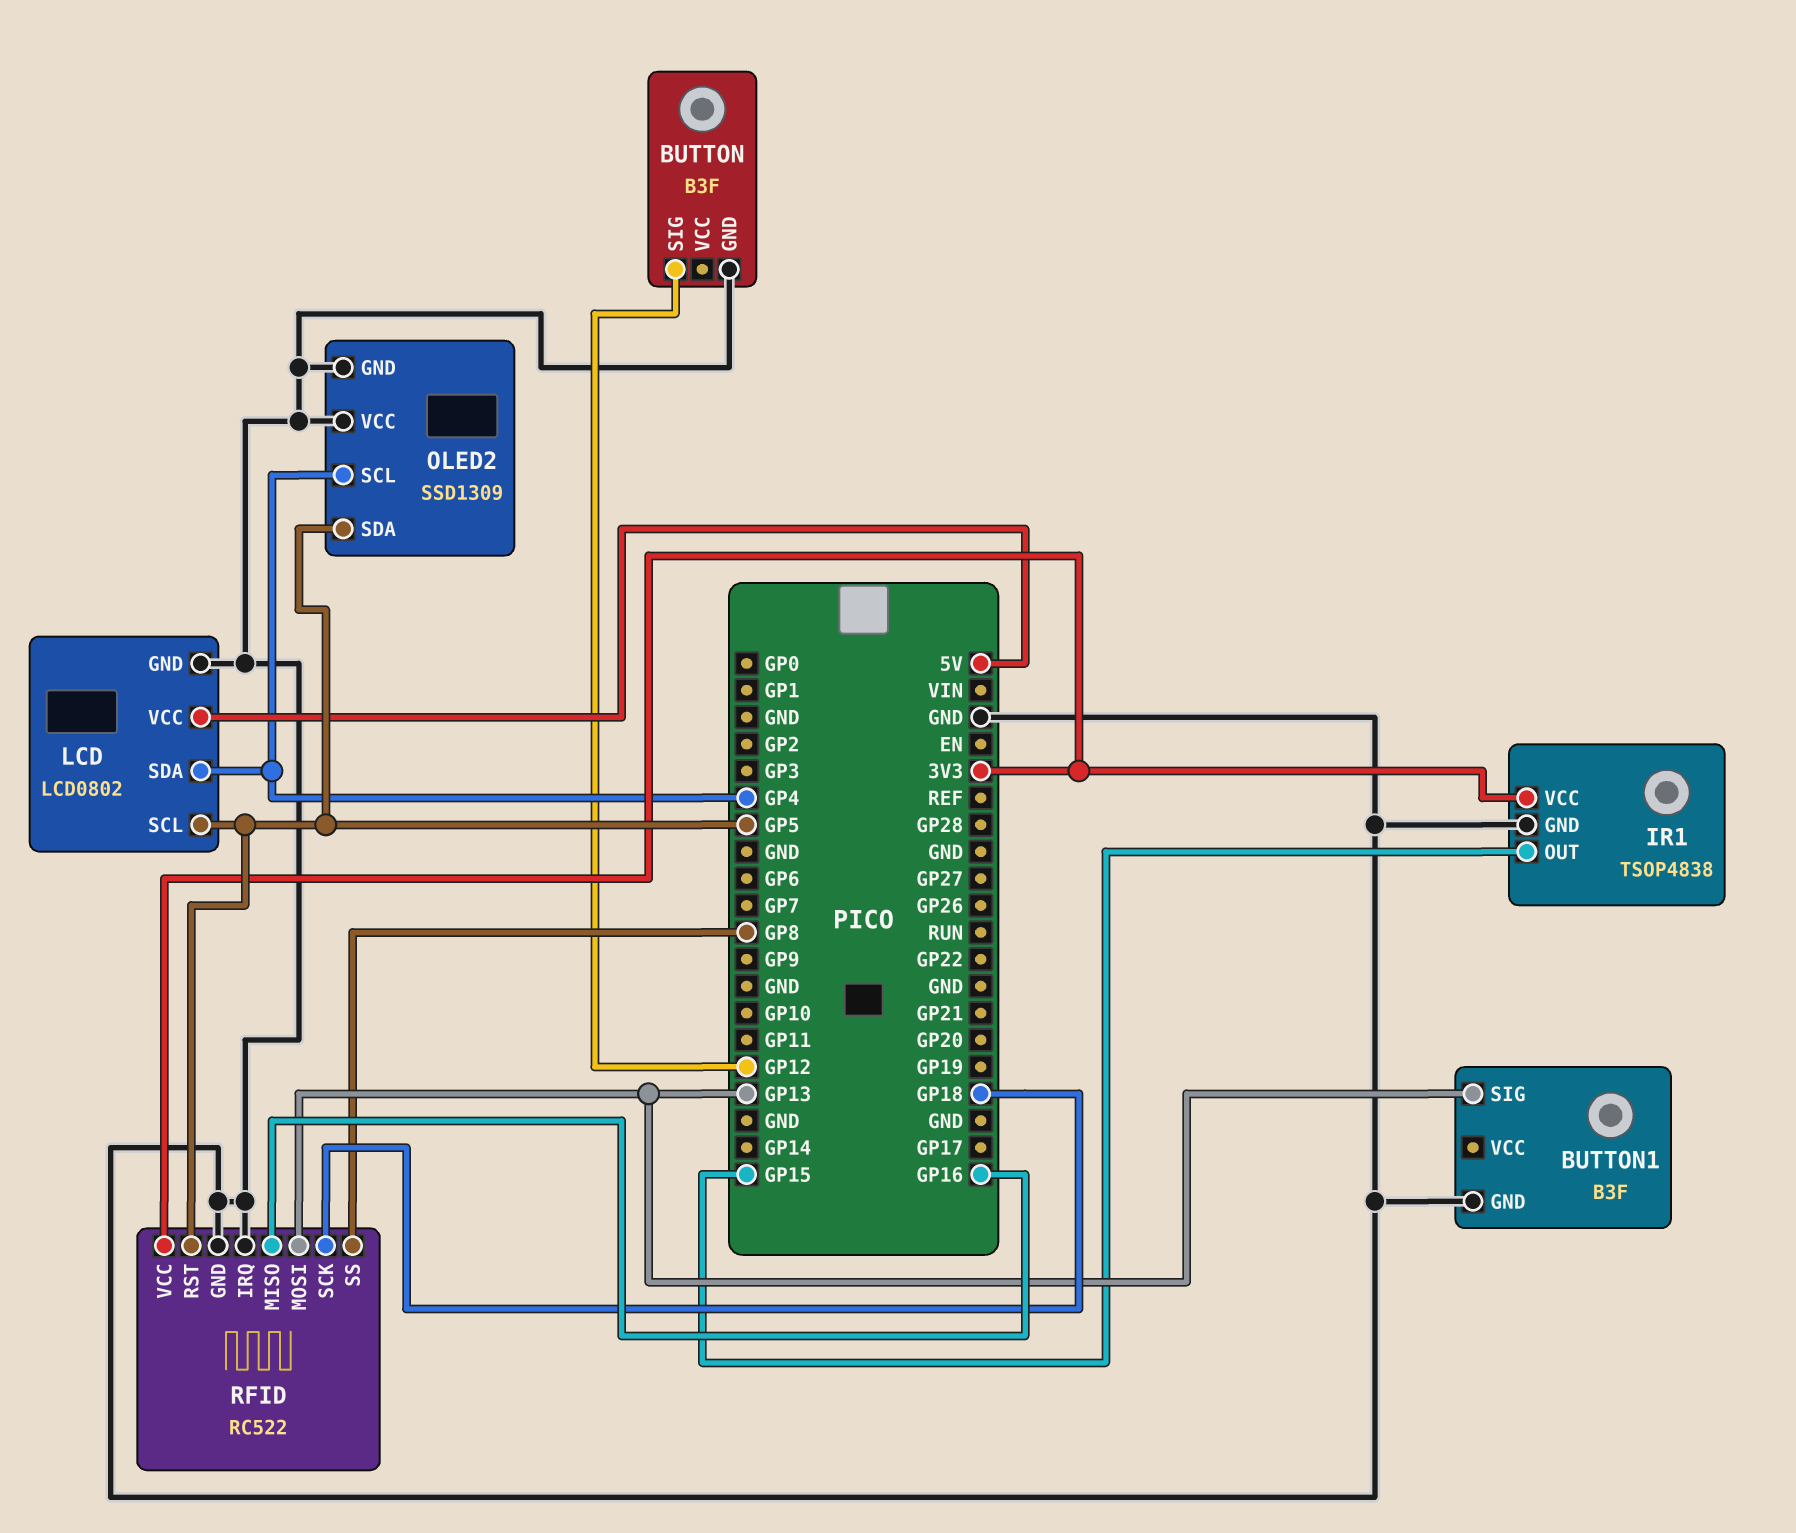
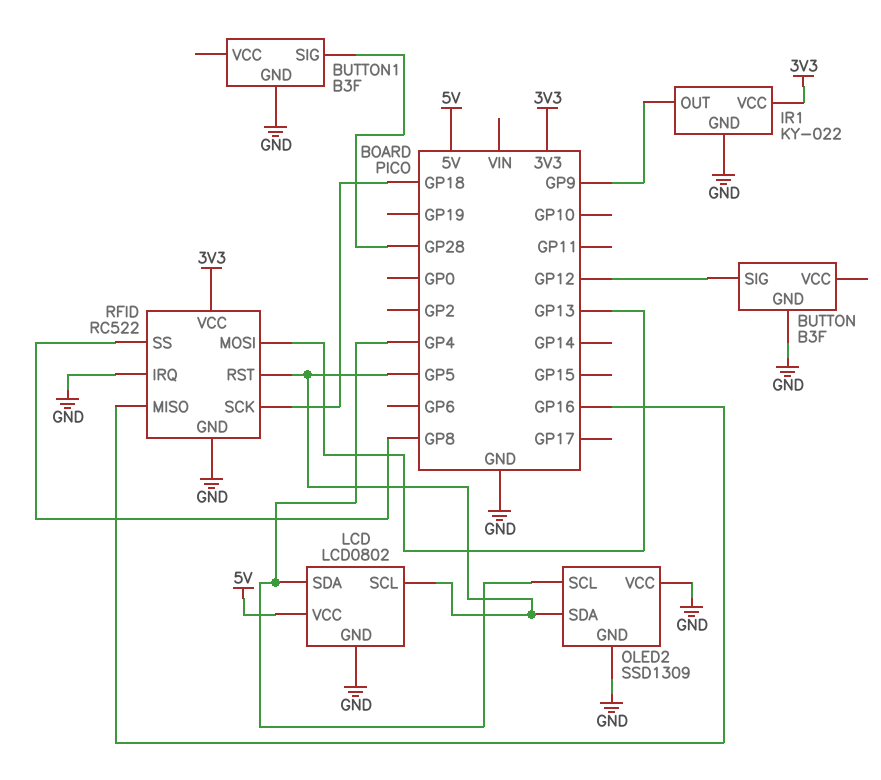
BUTTON1 pin SIG: GP13 -> GP28
IR1: TSOP4838 -> KY-022
IR1 pin OUT: GP15 -> GP9

